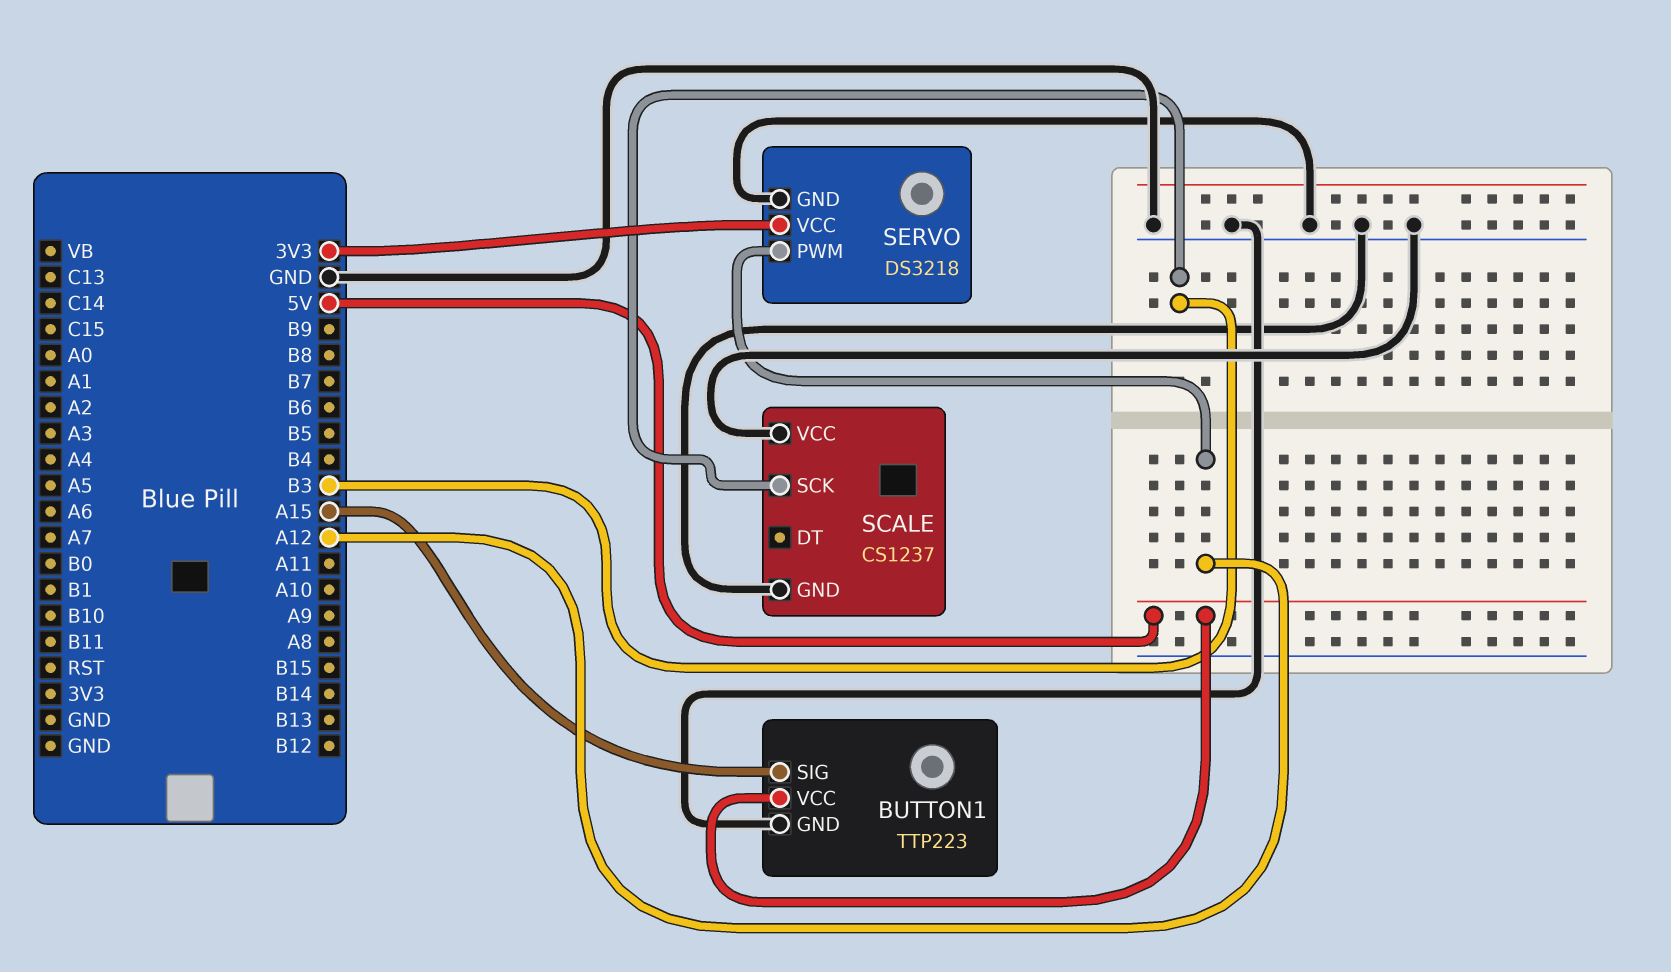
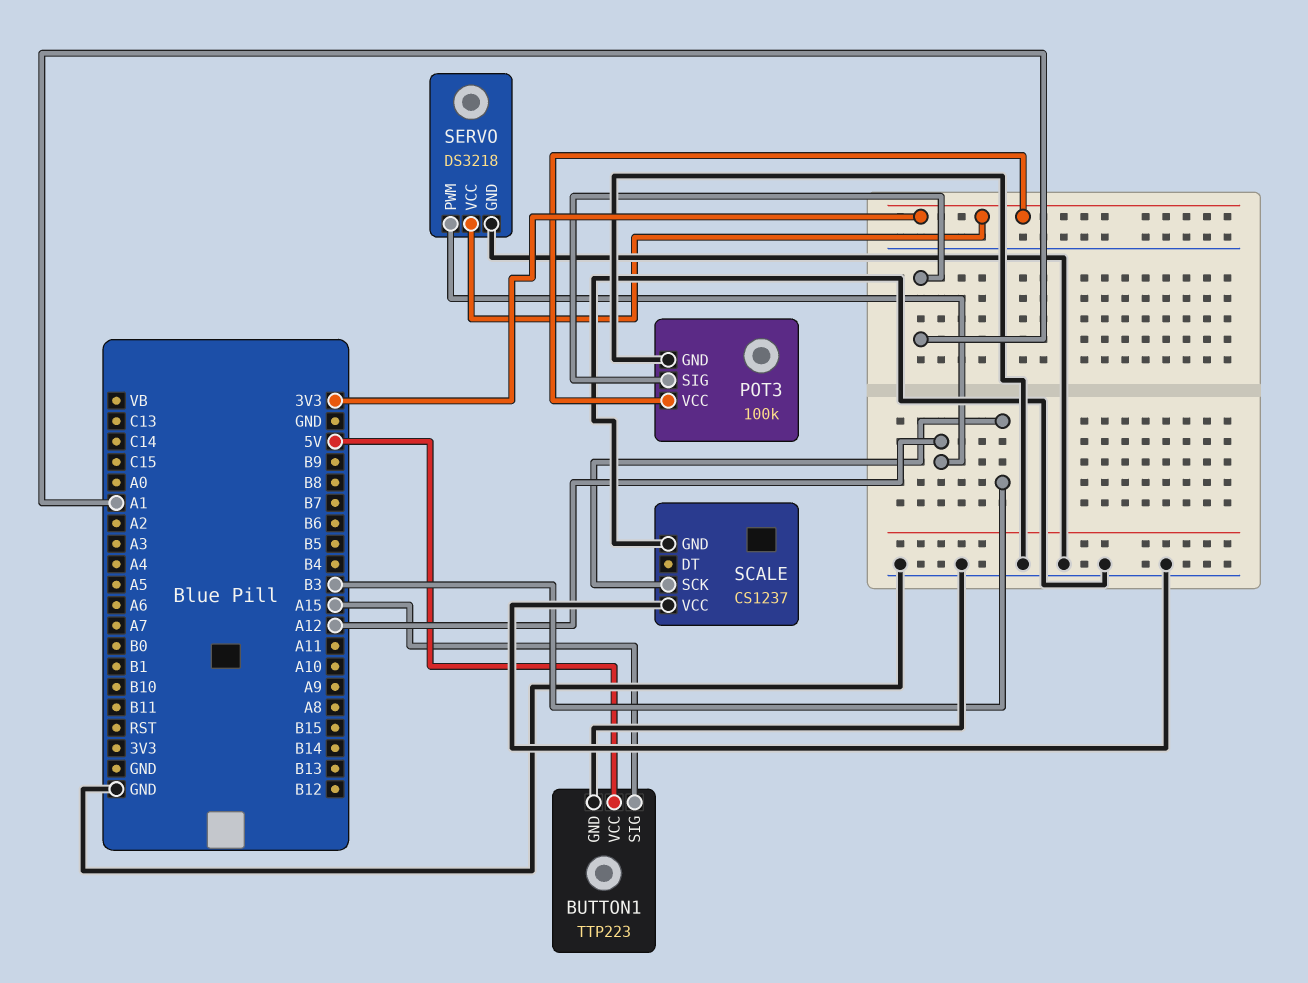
POT3: none -> 100k
POT3 pin GND: none -> GND
POT3 pin SIG: none -> A1
POT3 pin VCC: none -> 3V3

